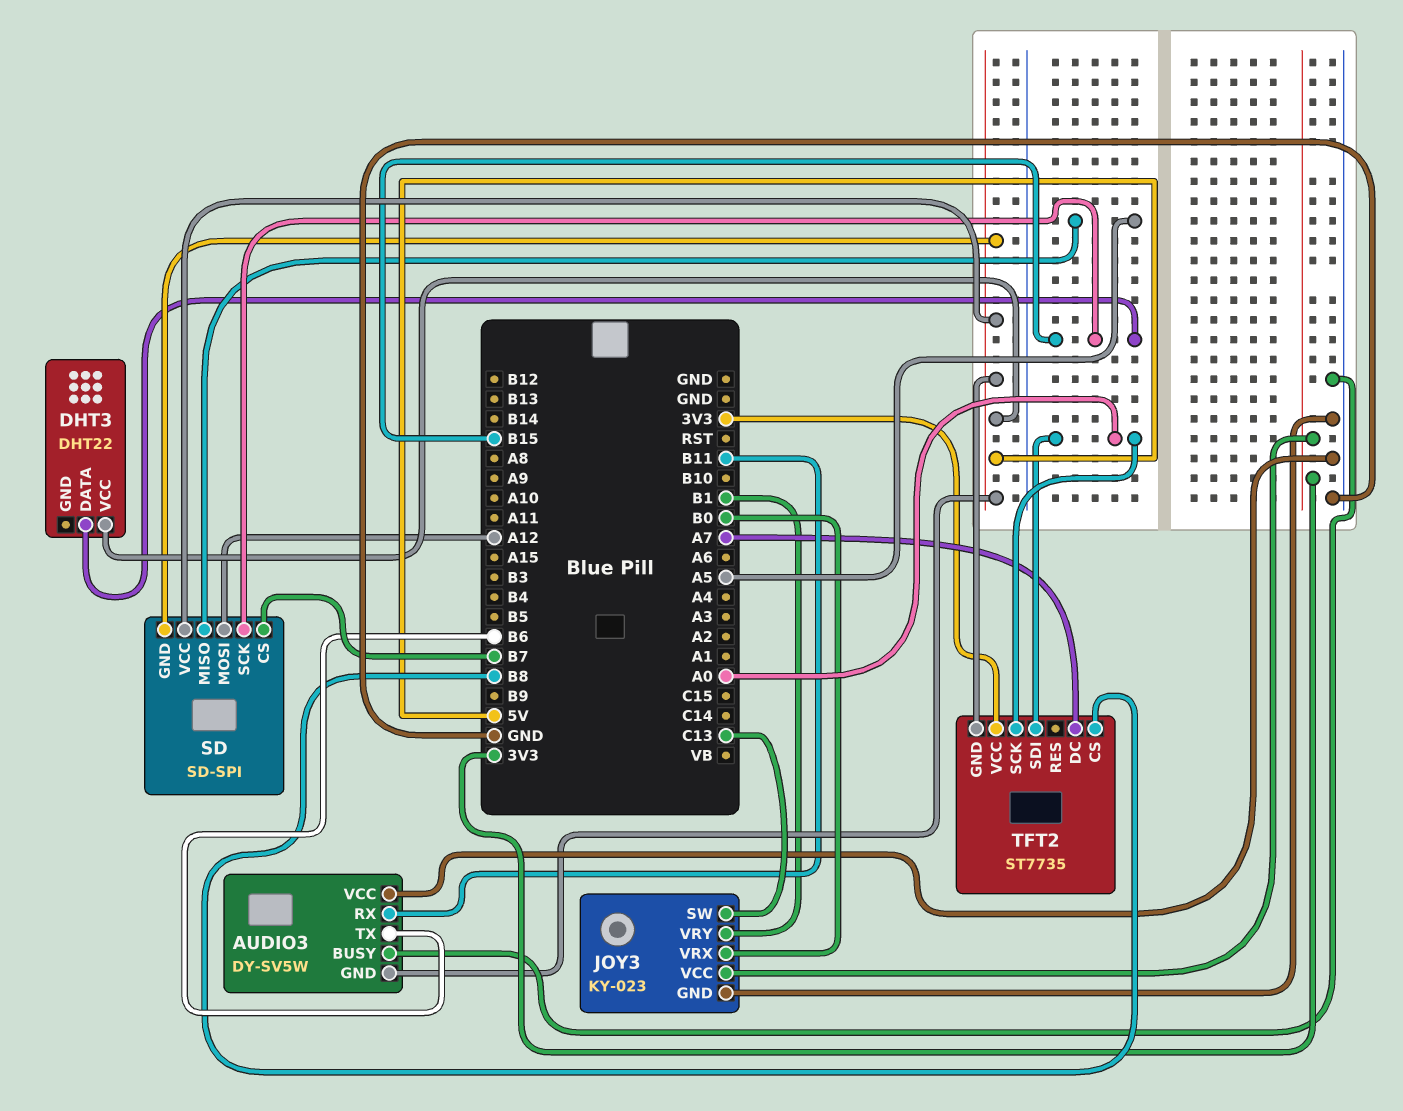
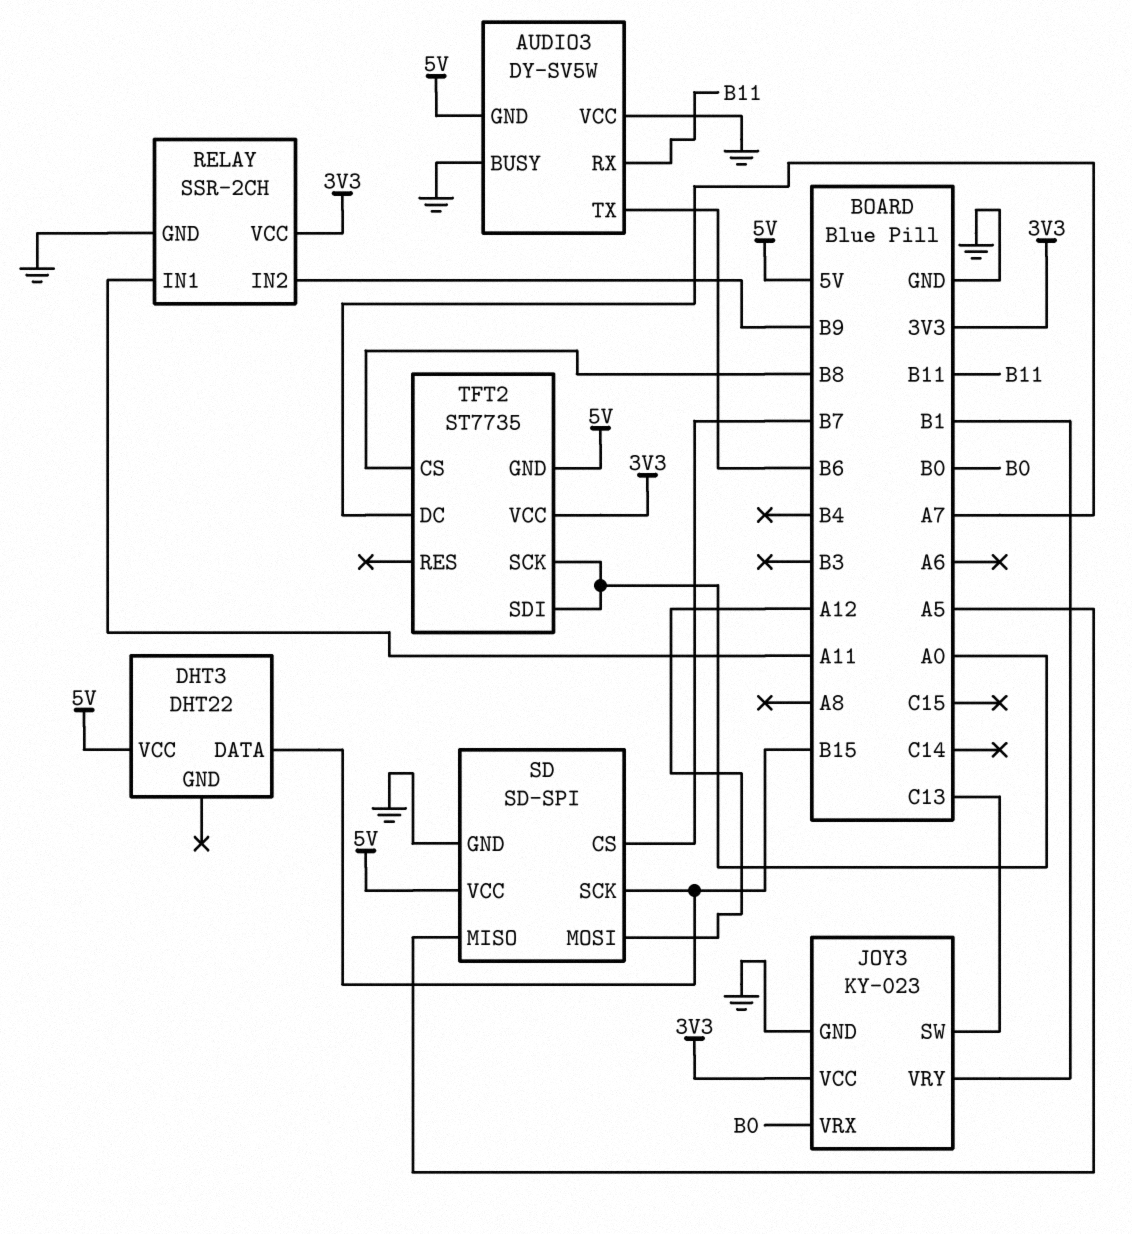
RELAY: none -> SSR-2CH
RELAY pin GND: none -> GND
RELAY pin IN1: none -> A11
RELAY pin IN2: none -> B9
RELAY pin VCC: none -> 3V3
SD pin GND: 5V -> GND

